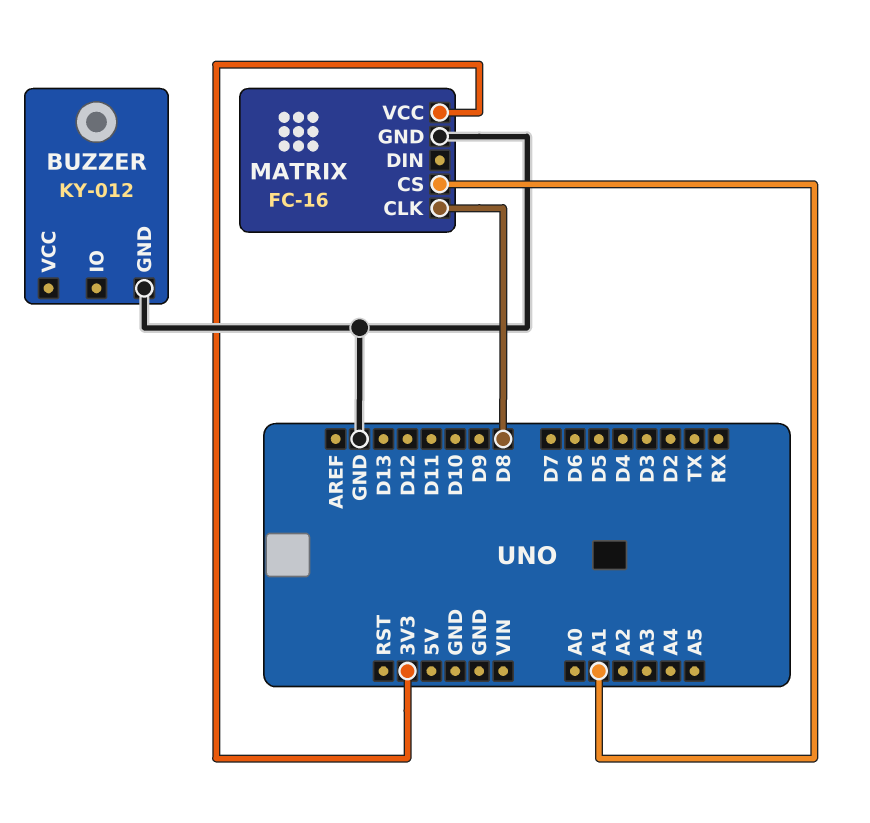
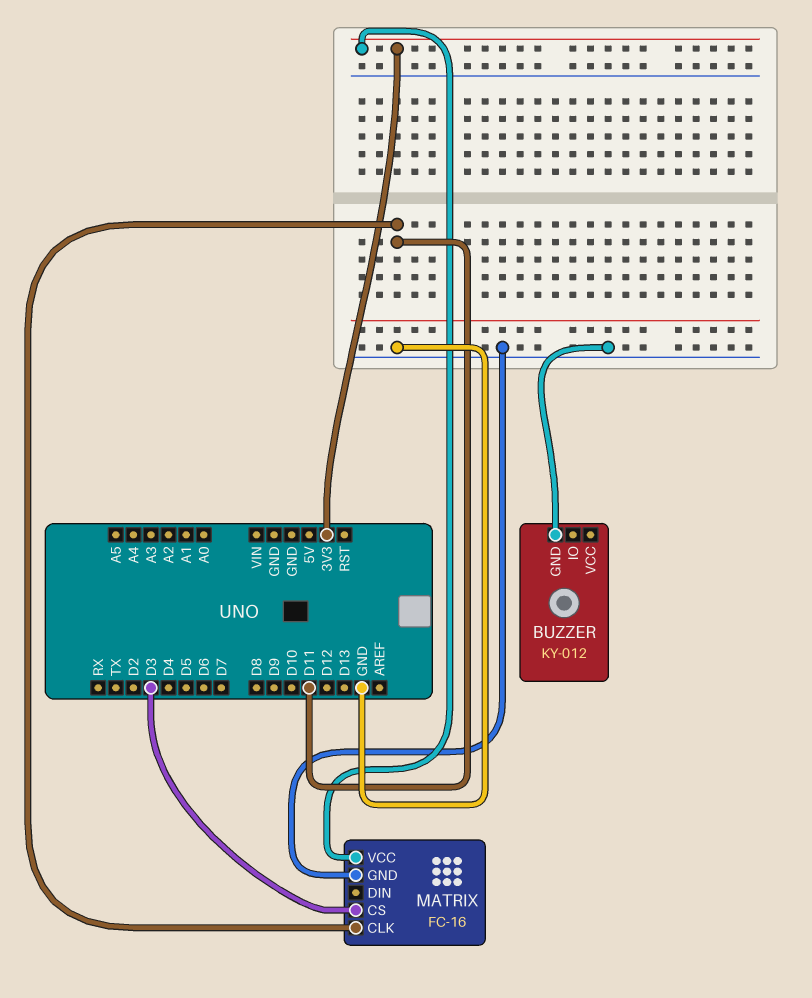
MATRIX pin CLK: D8 -> D11
MATRIX pin CS: A1 -> D3

